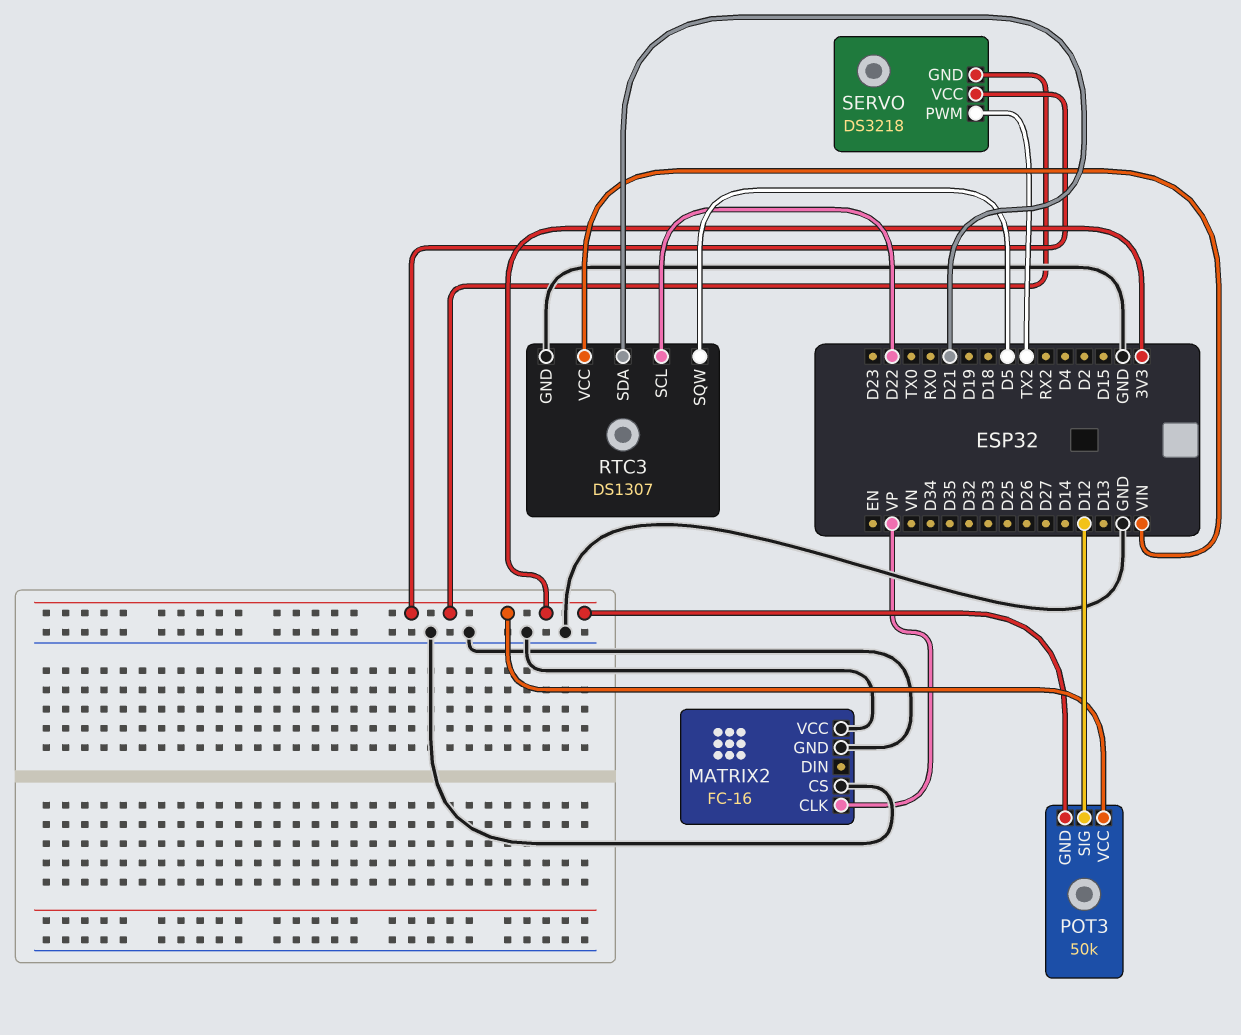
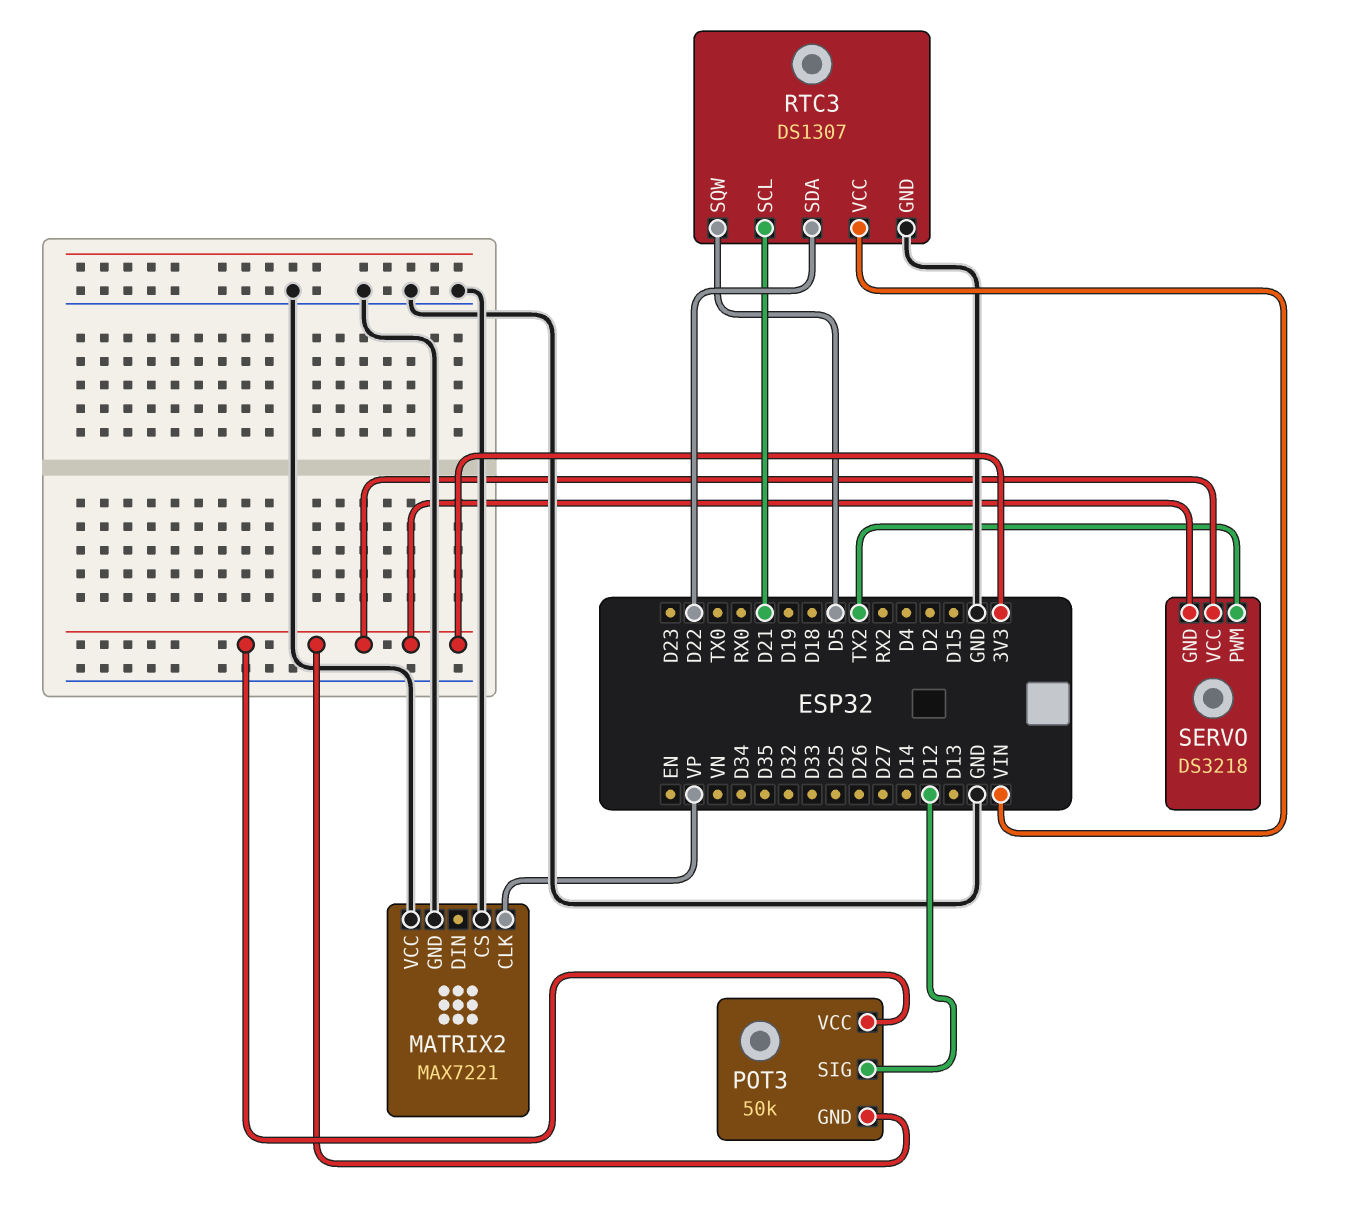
MATRIX2: FC-16 -> MAX7221
RTC3 pin SCL: D22 -> D21
RTC3 pin SDA: D21 -> D22

